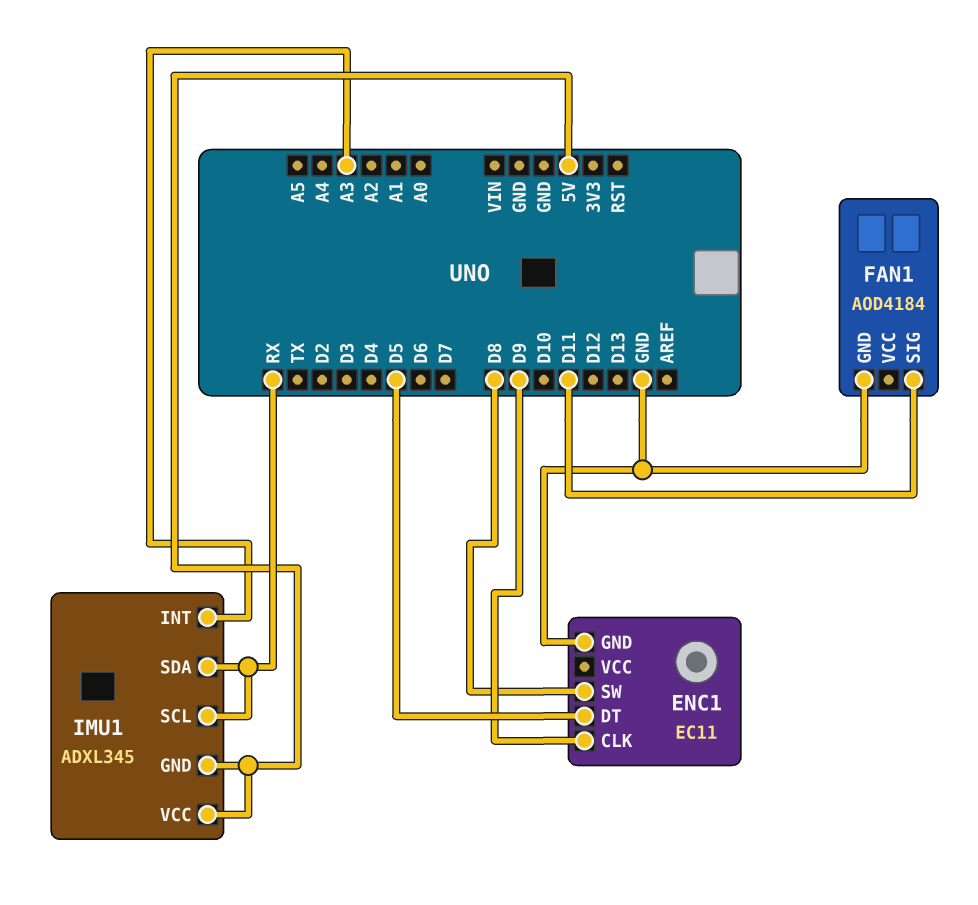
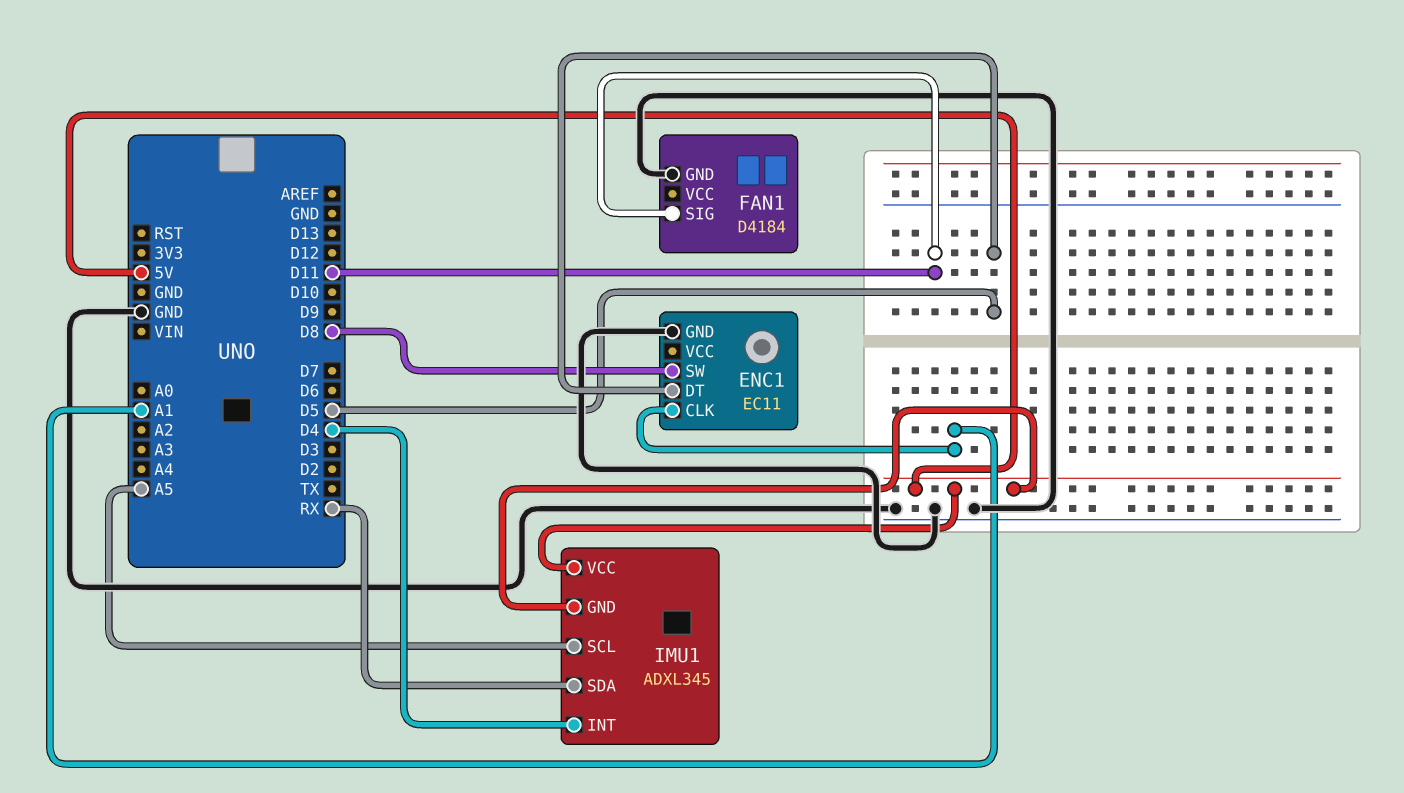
ENC1 pin CLK: D9 -> A1
FAN1: AOD4184 -> D4184
IMU1 pin INT: A3 -> D4
IMU1 pin SCL: RX -> A5

